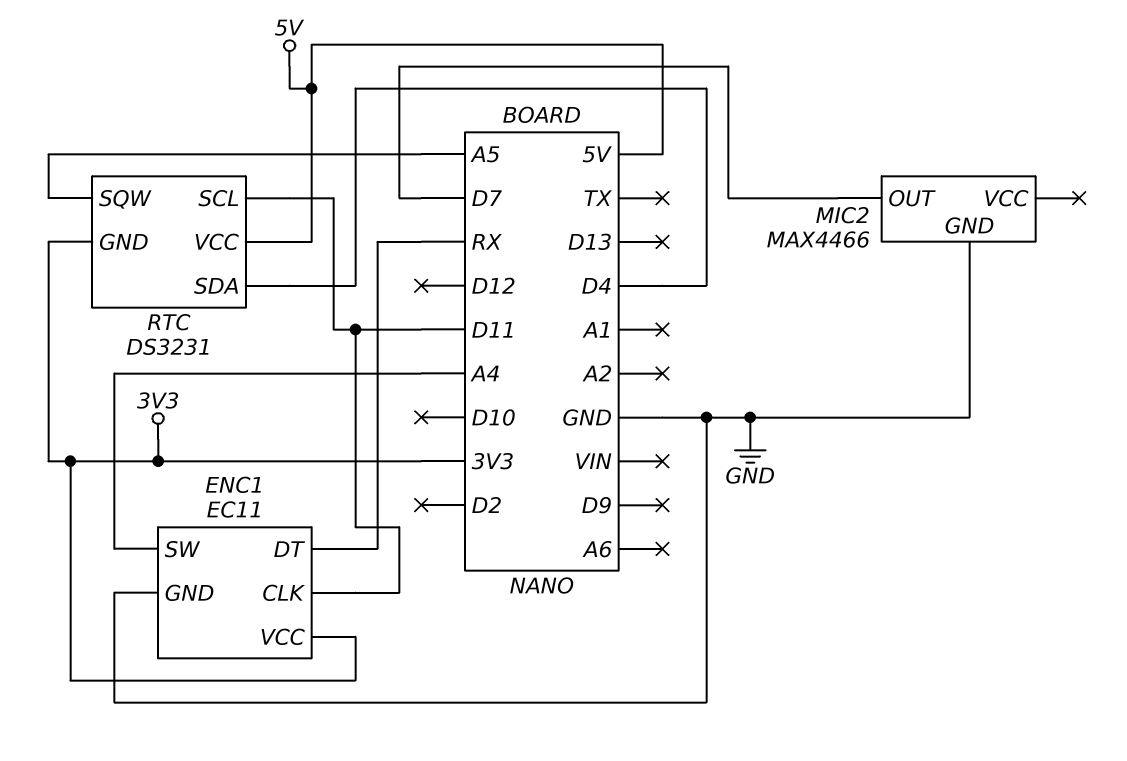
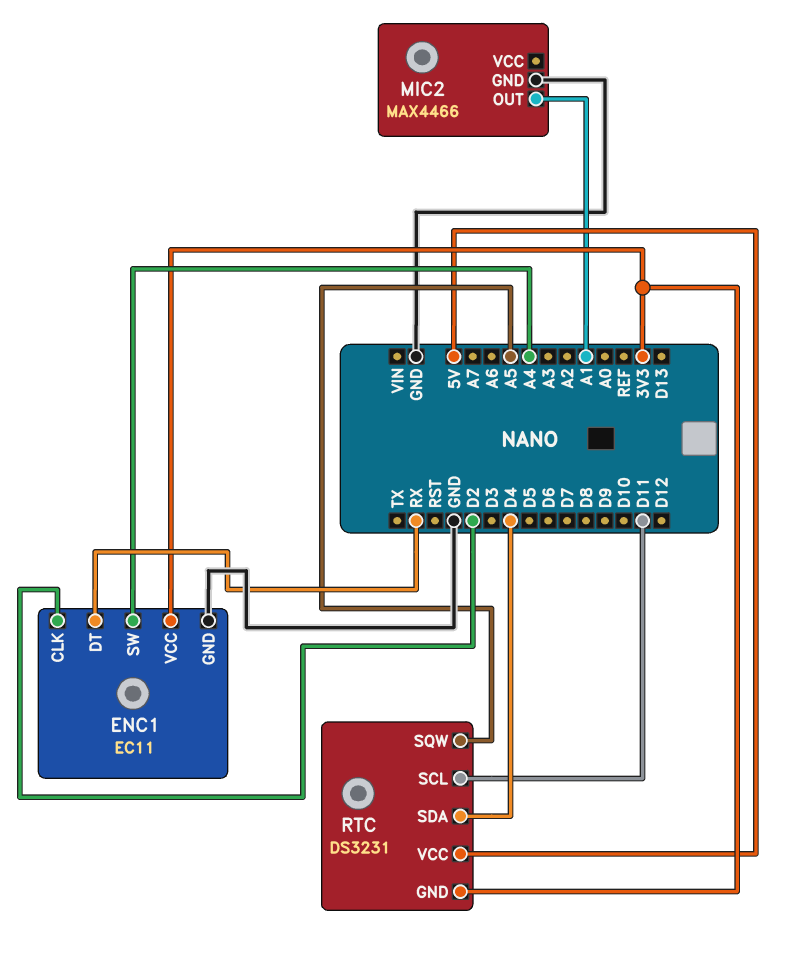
ENC1 pin CLK: D11 -> D2
MIC2 pin OUT: D7 -> A1

